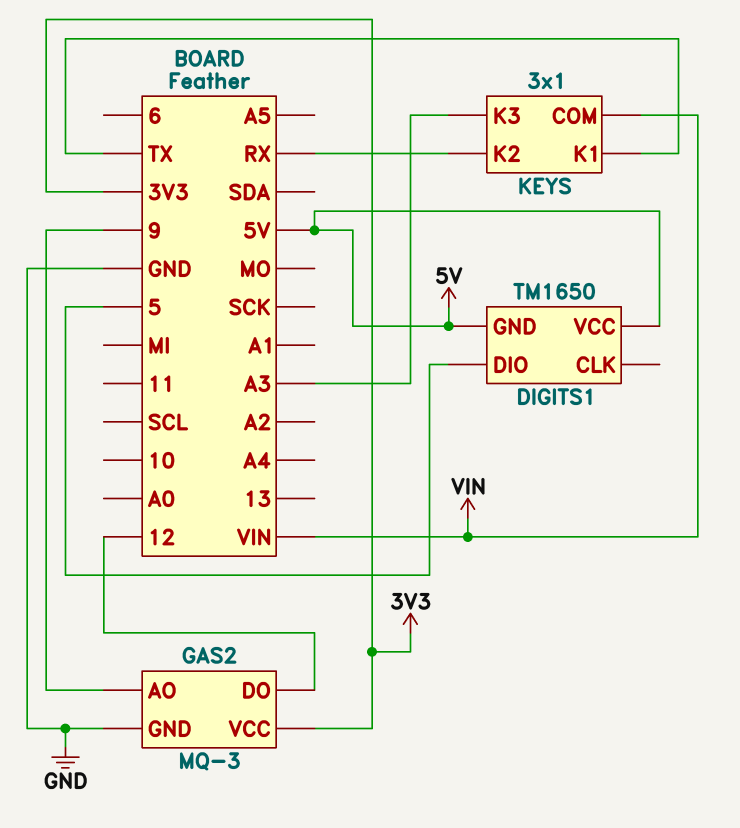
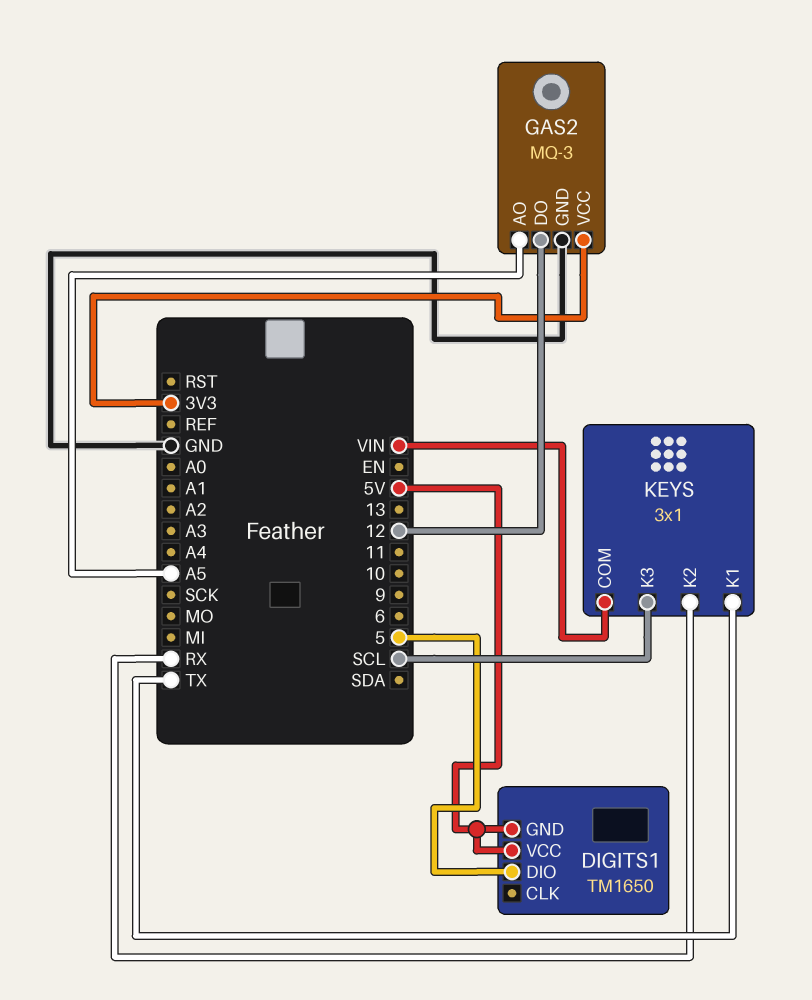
GAS2 pin AO: 9 -> A5
KEYS pin K3: A3 -> SCL

